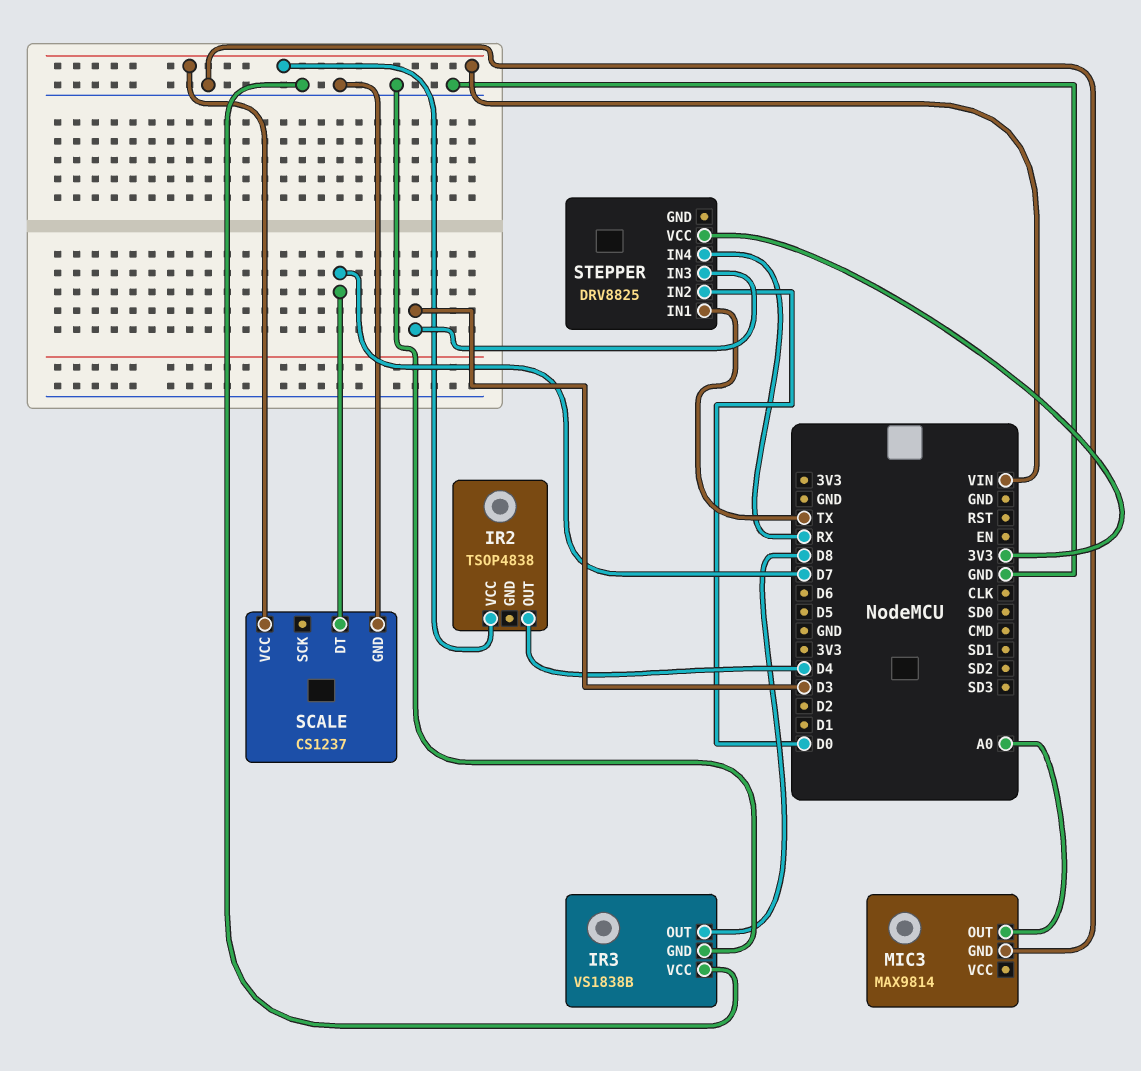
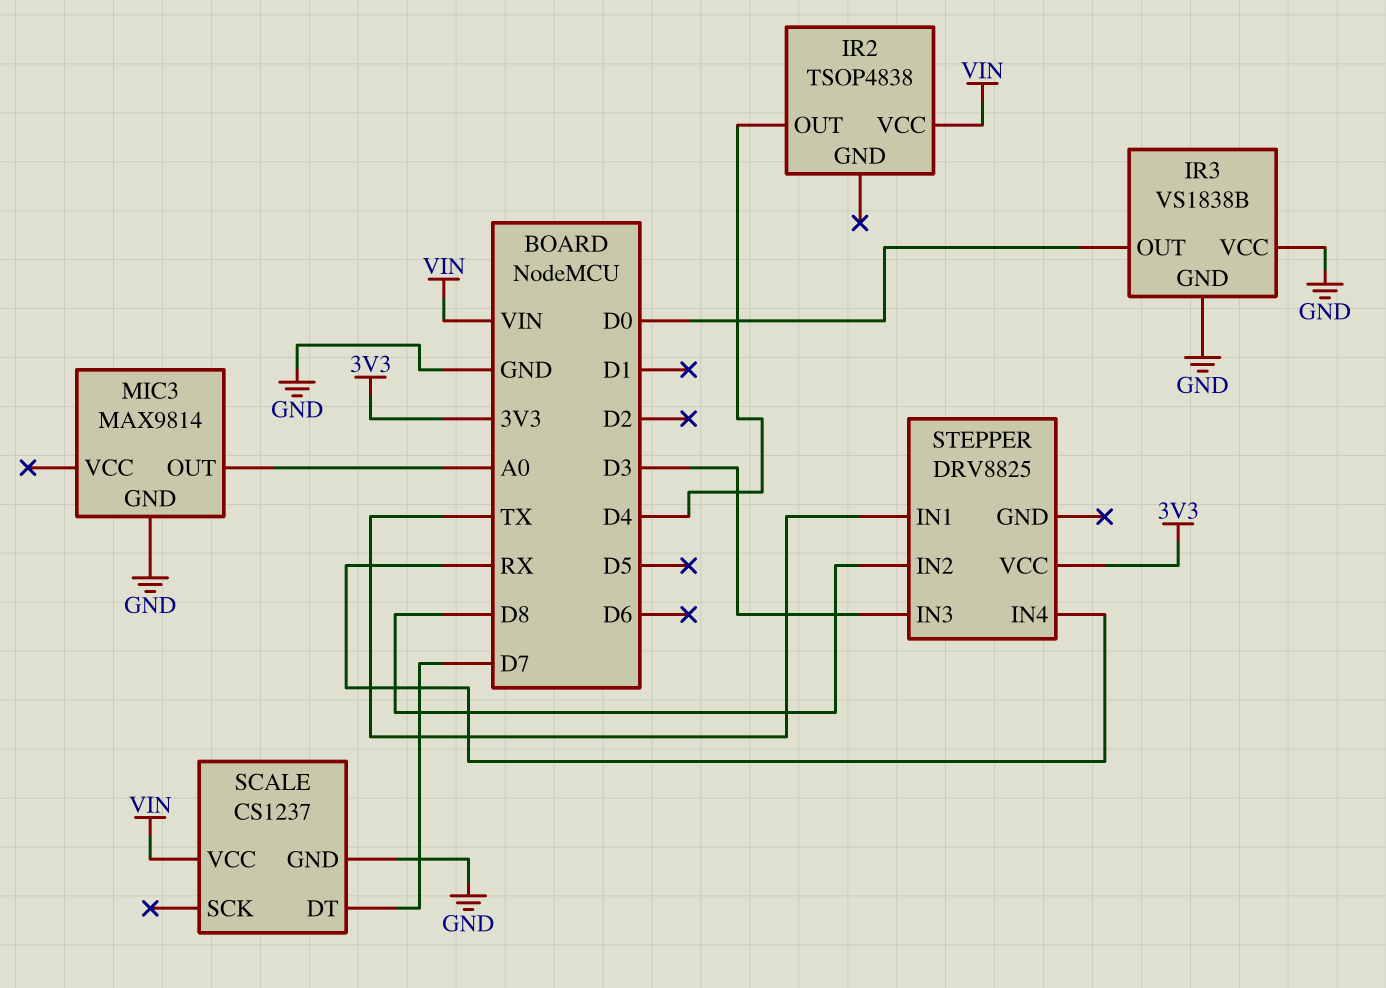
IR3 pin OUT: D8 -> D0
STEPPER pin IN2: D0 -> D8

